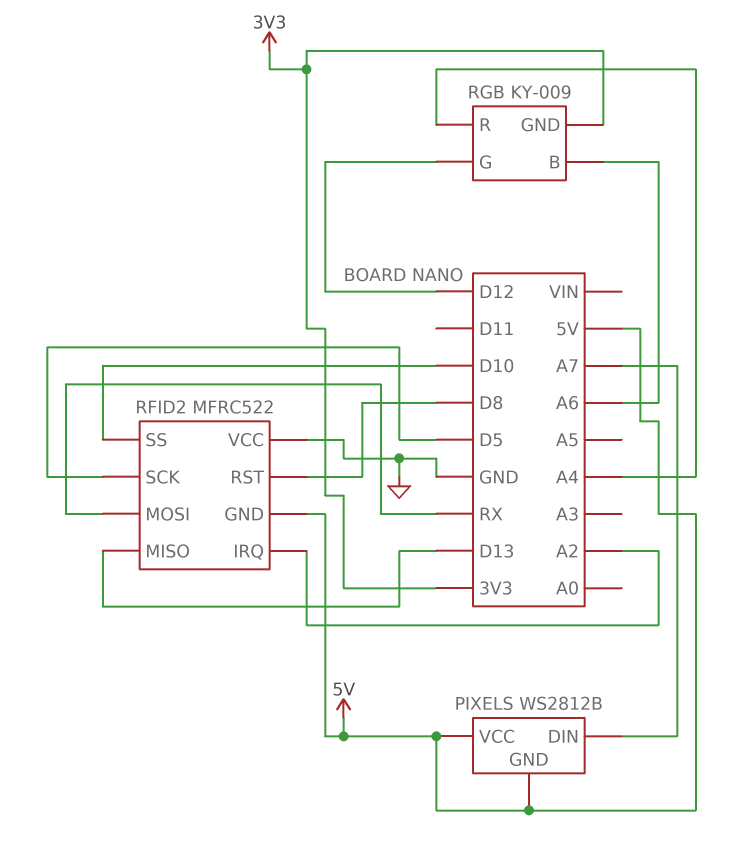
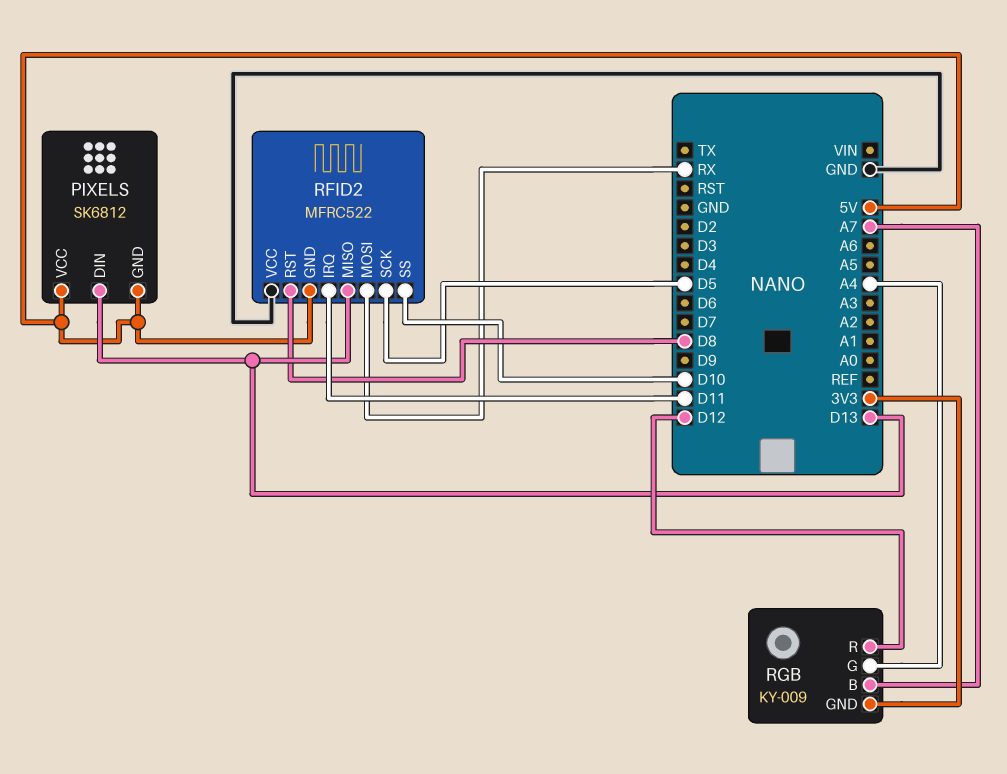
PIXELS: WS2812B -> SK6812
PIXELS pin DIN: A7 -> D13
RFID2 pin IRQ: A2 -> D11
RGB pin B: A6 -> A7
RGB pin G: D12 -> A4
RGB pin R: A4 -> D12

